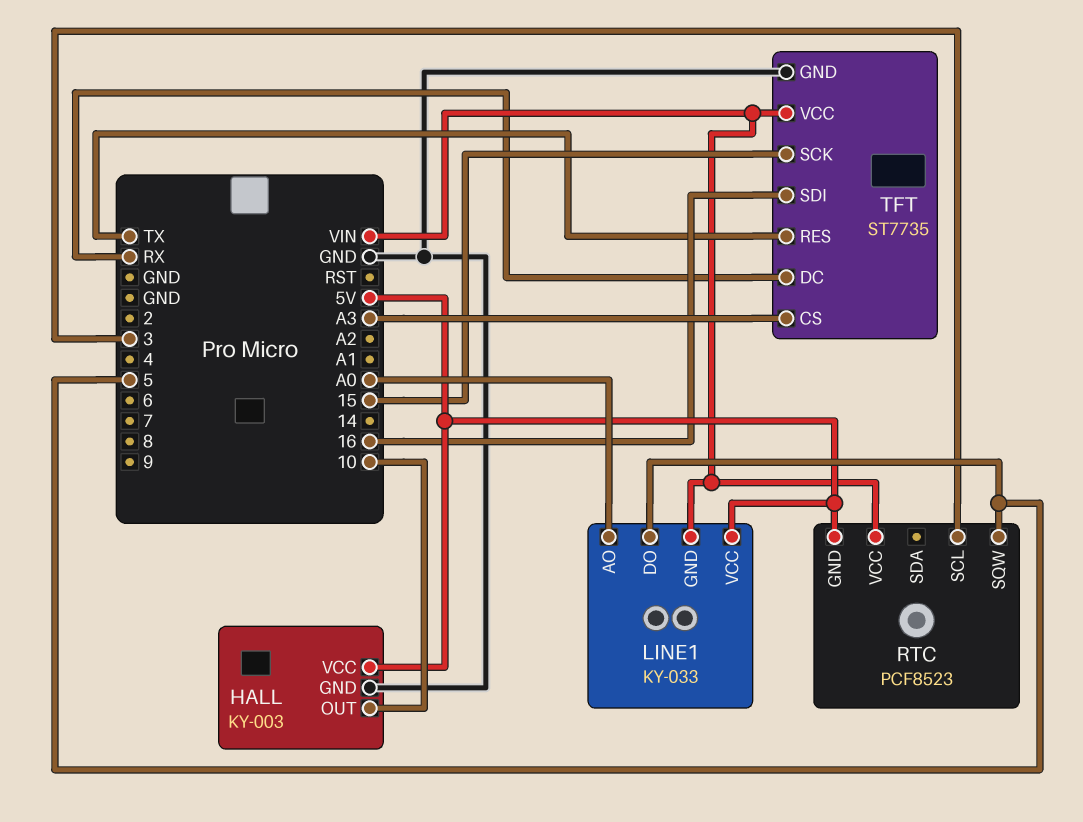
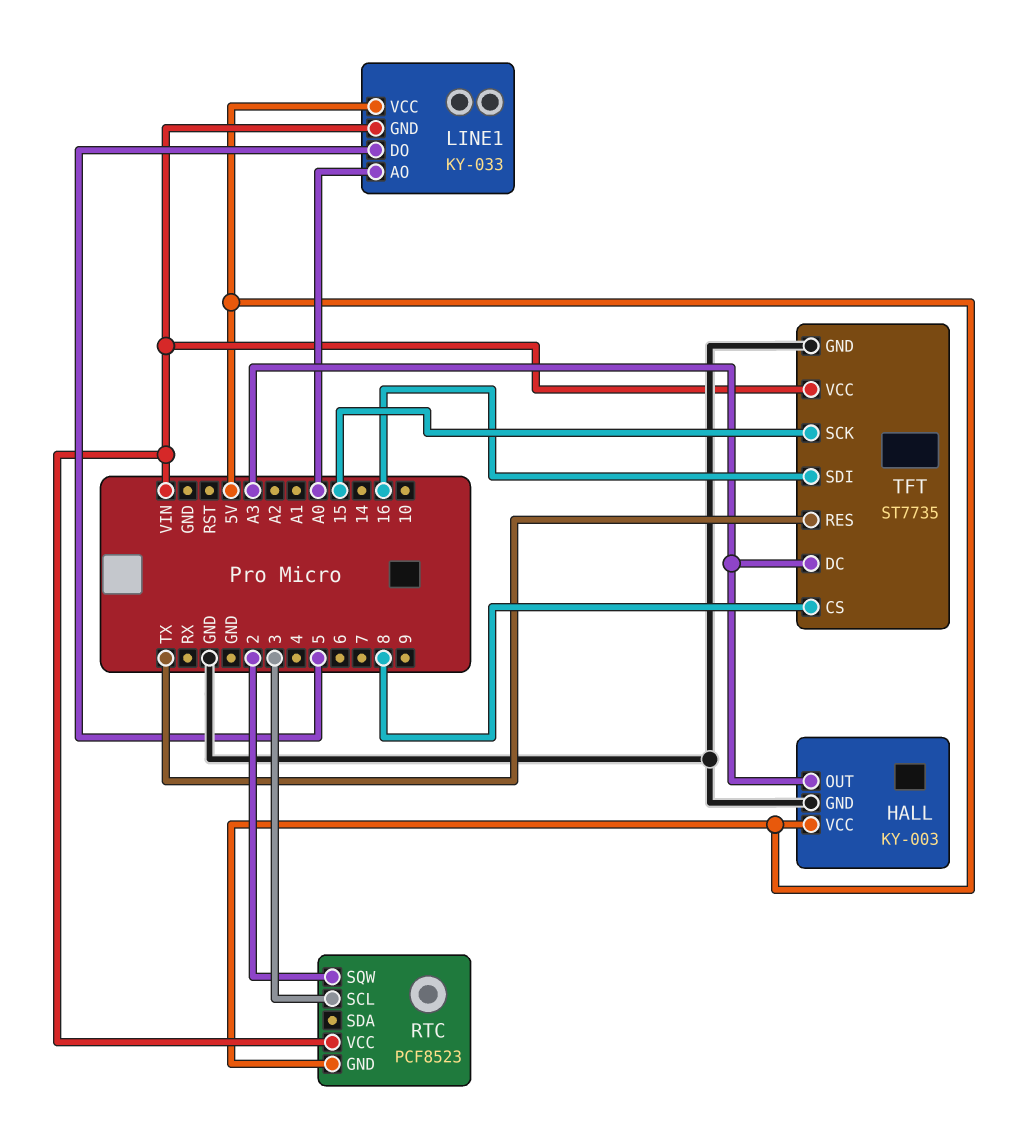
HALL pin OUT: 10 -> A3
RTC pin SQW: 5 -> 2
TFT pin CS: A3 -> 8
TFT pin DC: RX -> A3

